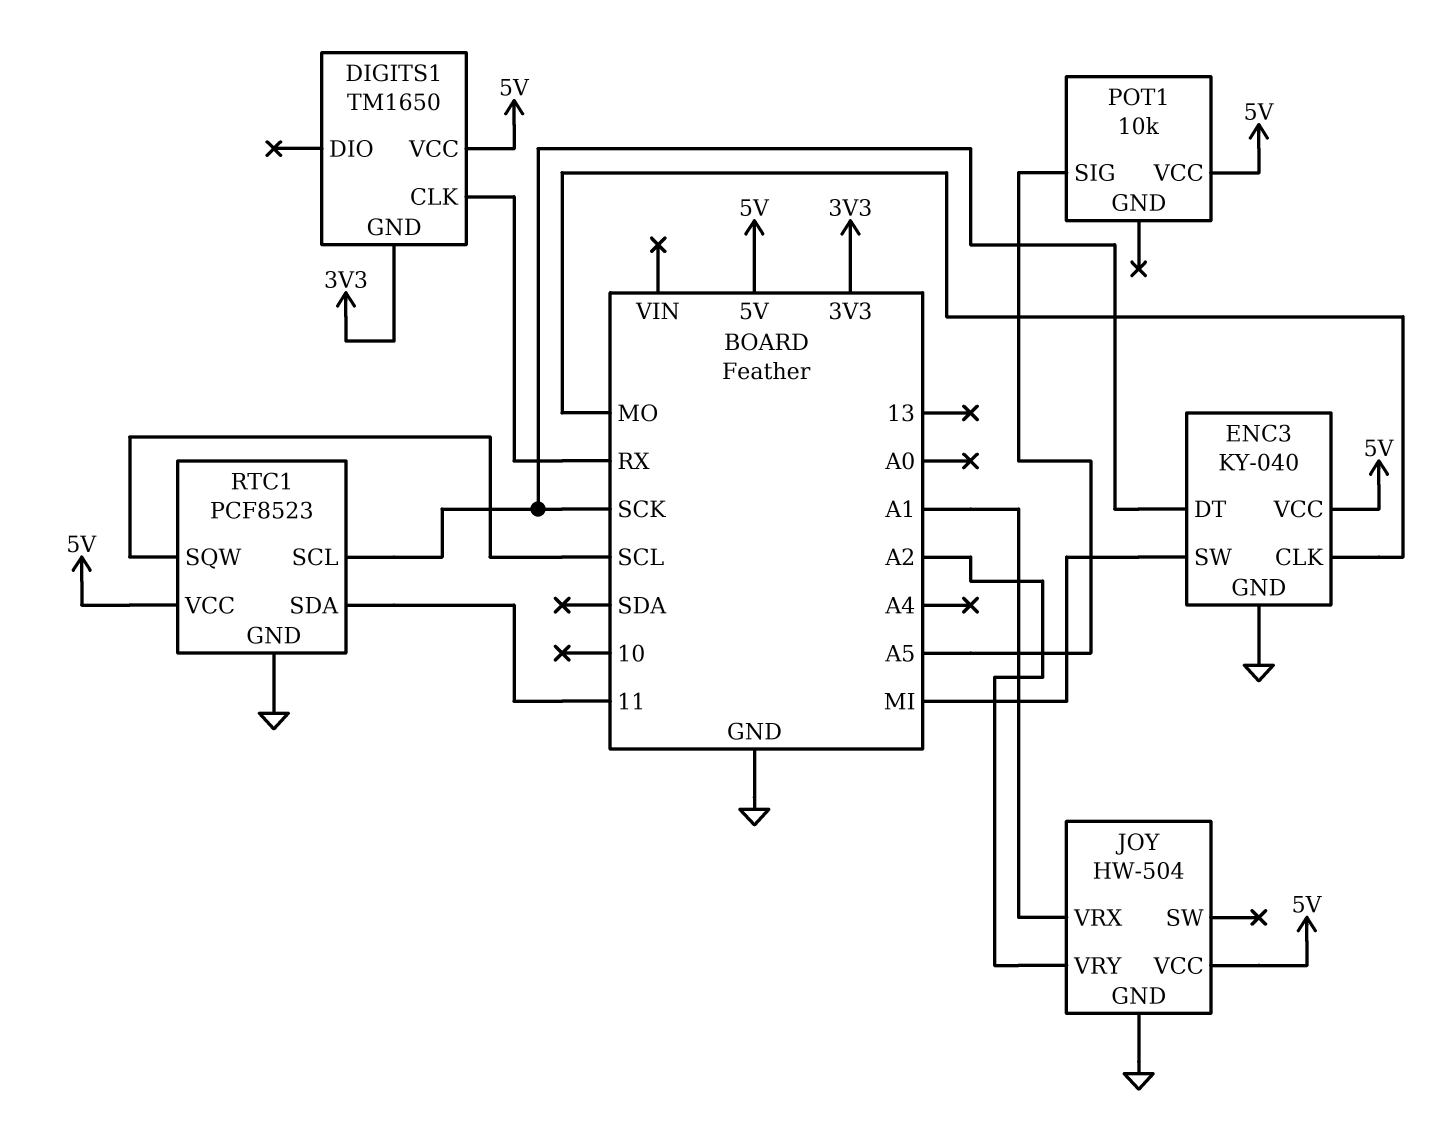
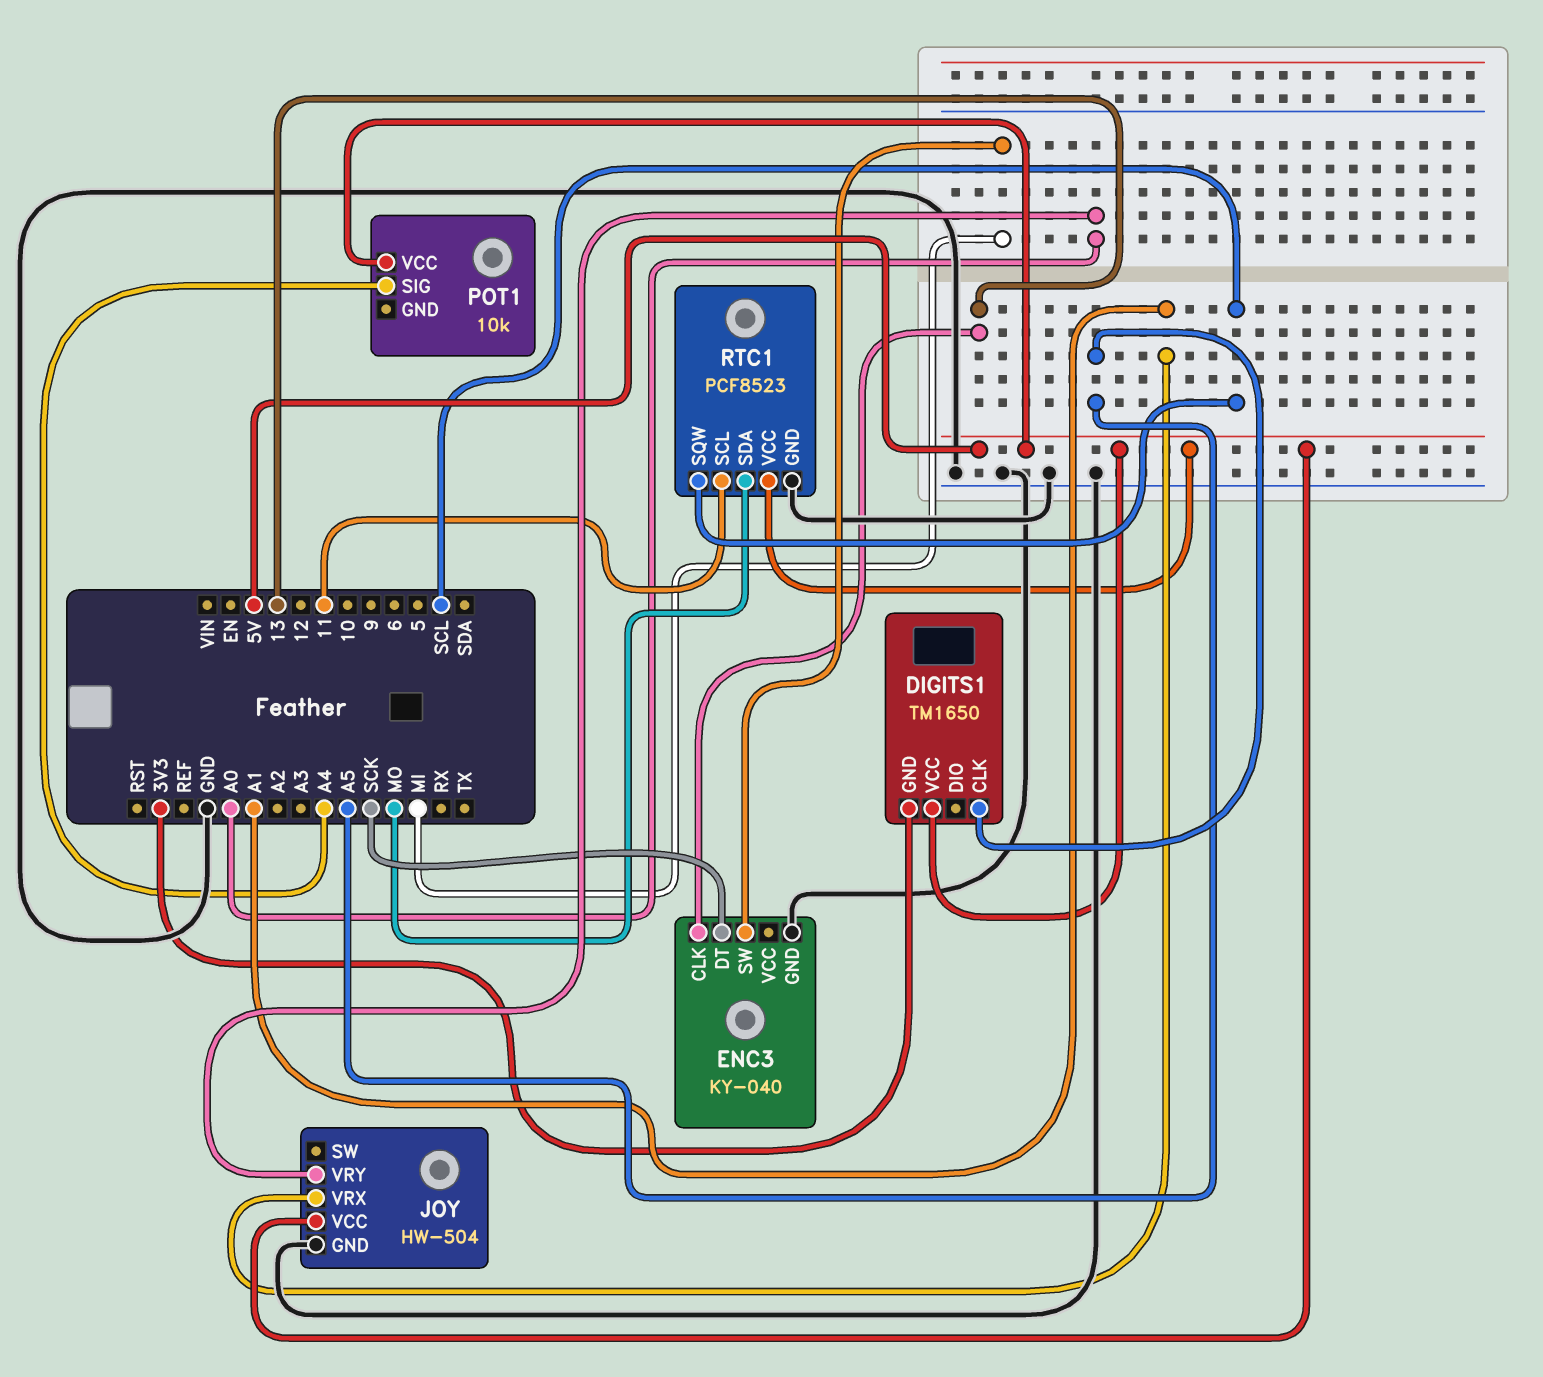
DIGITS1 pin CLK: RX -> A5
ENC3 pin CLK: MO -> 13
ENC3 pin VCC: 5V -> none
JOY pin VRY: A2 -> A0
POT1 pin SIG: A5 -> A4
RTC1 pin SCL: SCK -> 11
RTC1 pin SDA: 11 -> MO

